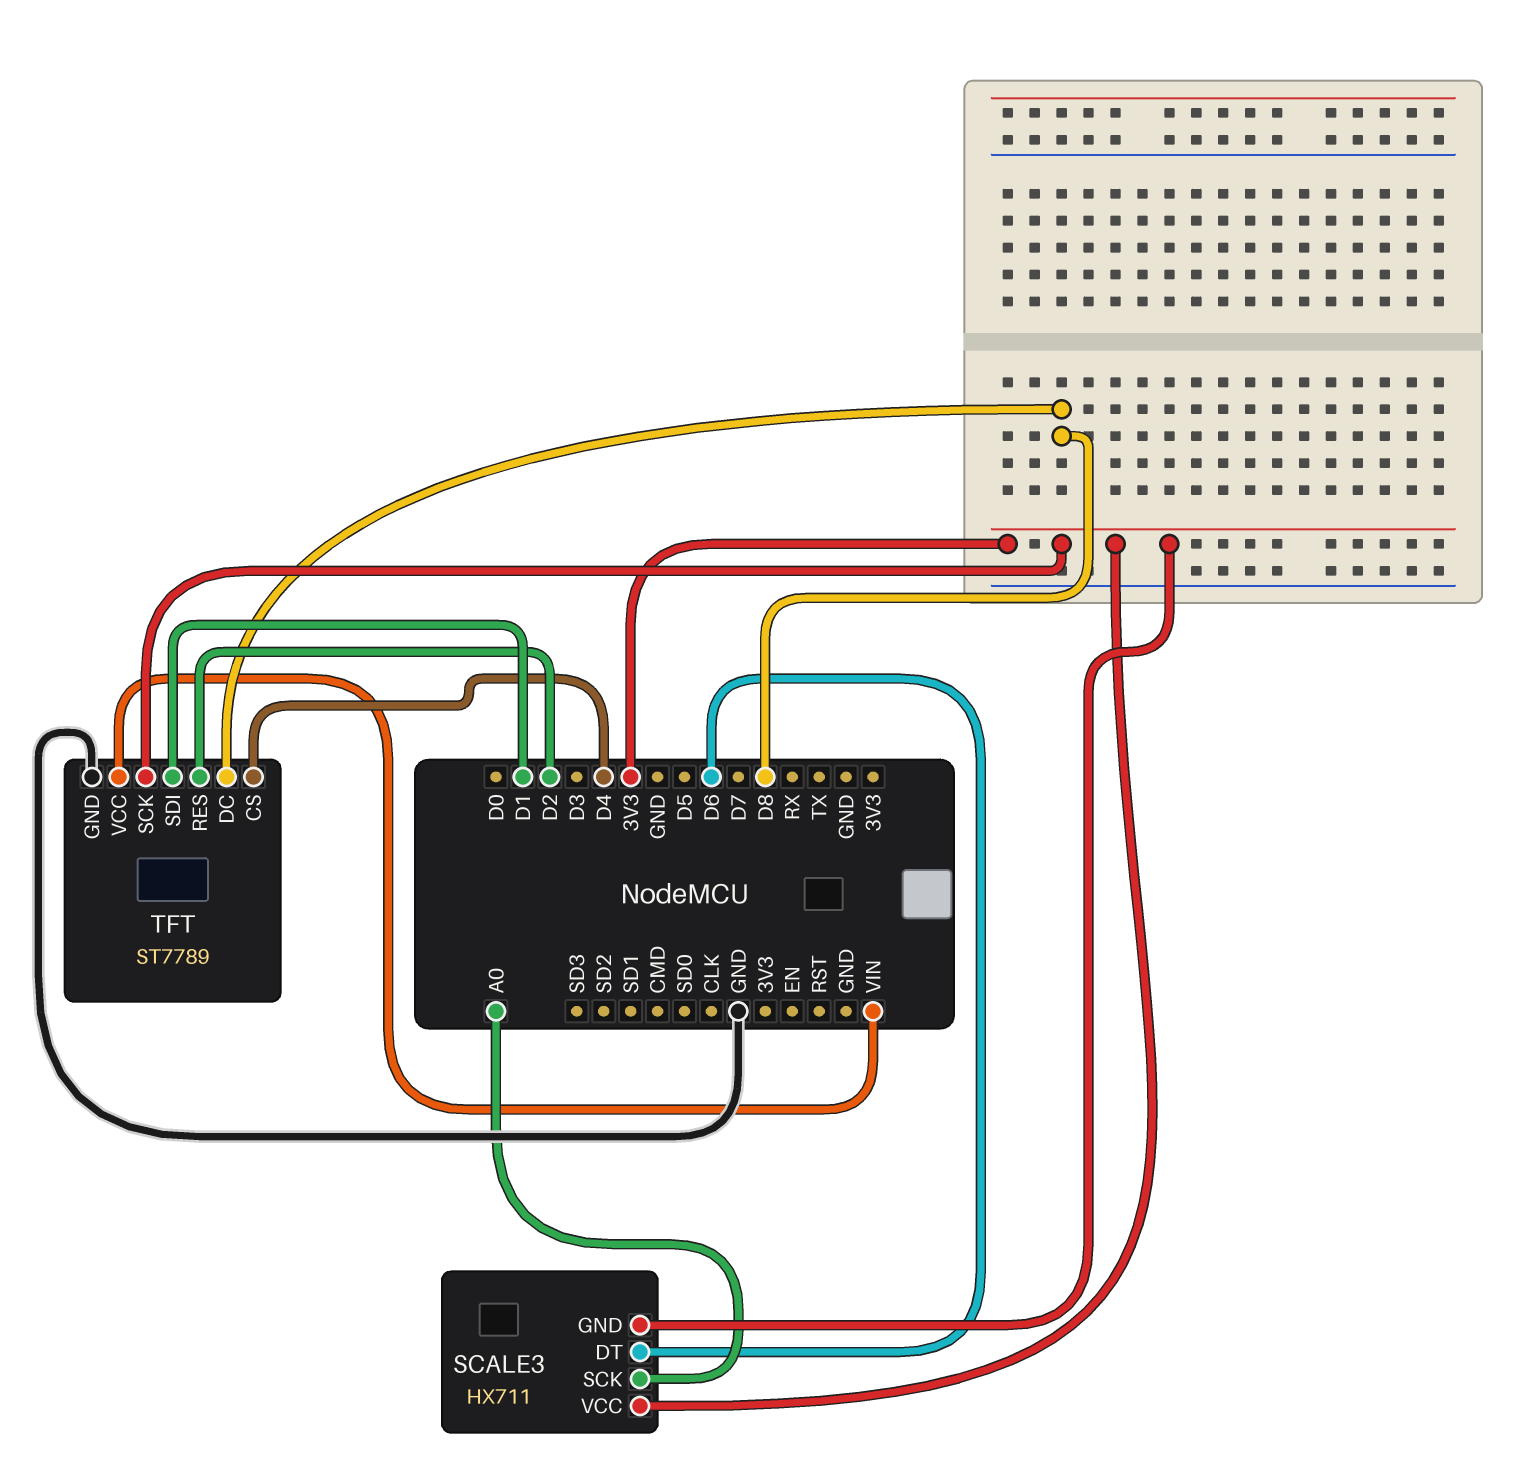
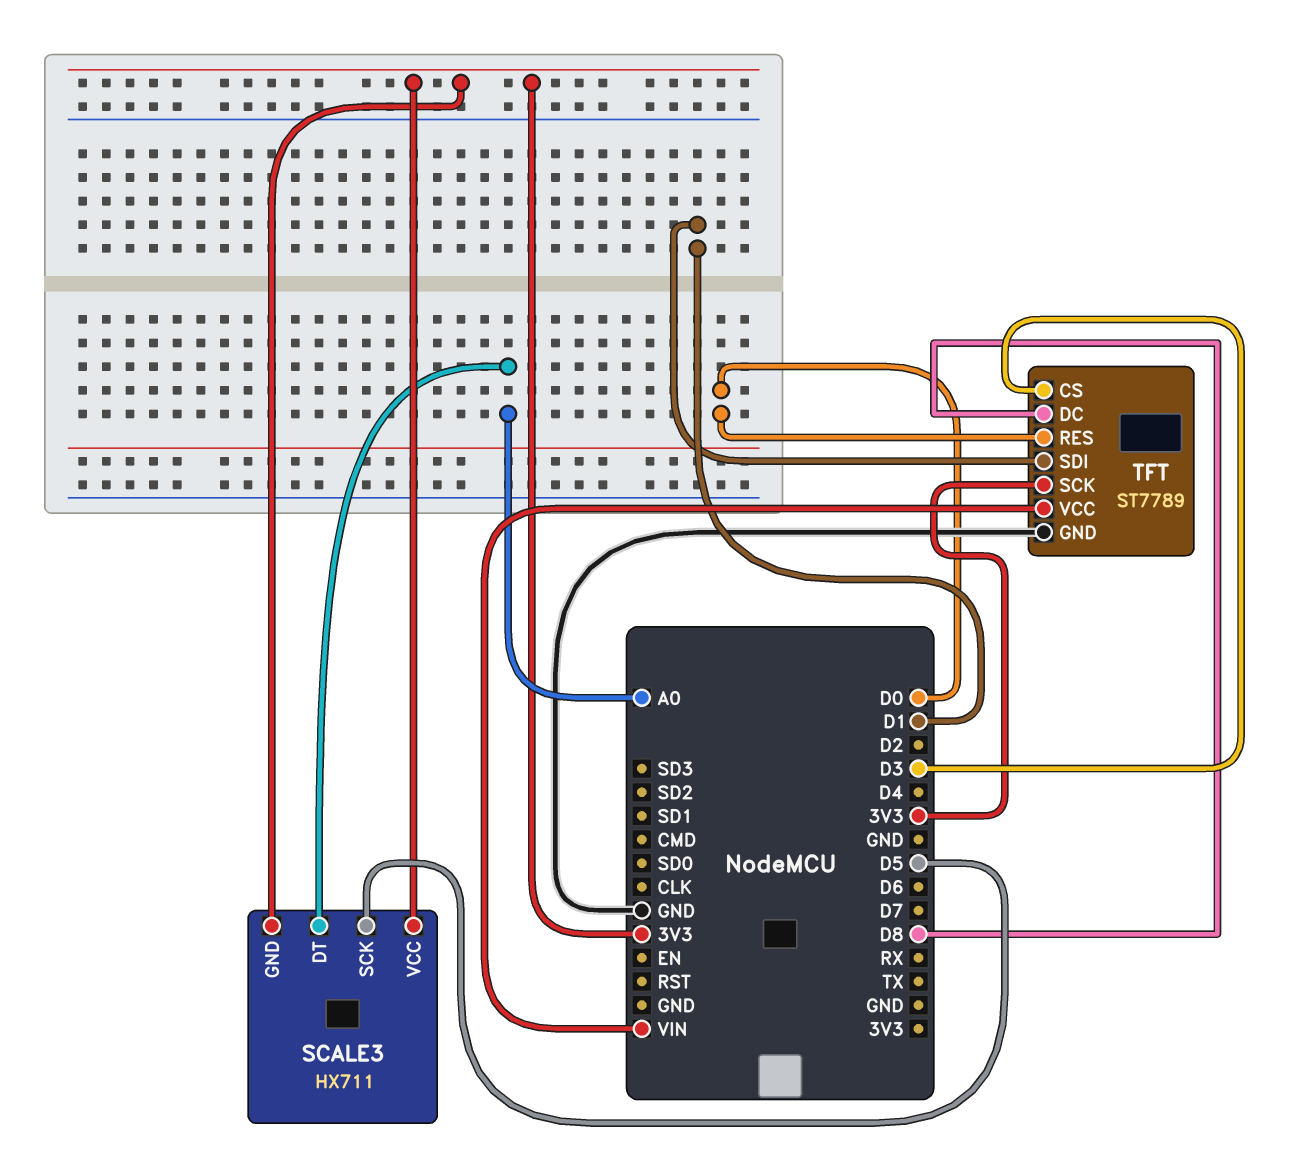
SCALE3 pin DT: D6 -> A0
SCALE3 pin SCK: A0 -> D5
TFT pin CS: D4 -> D3
TFT pin RES: D2 -> D0

